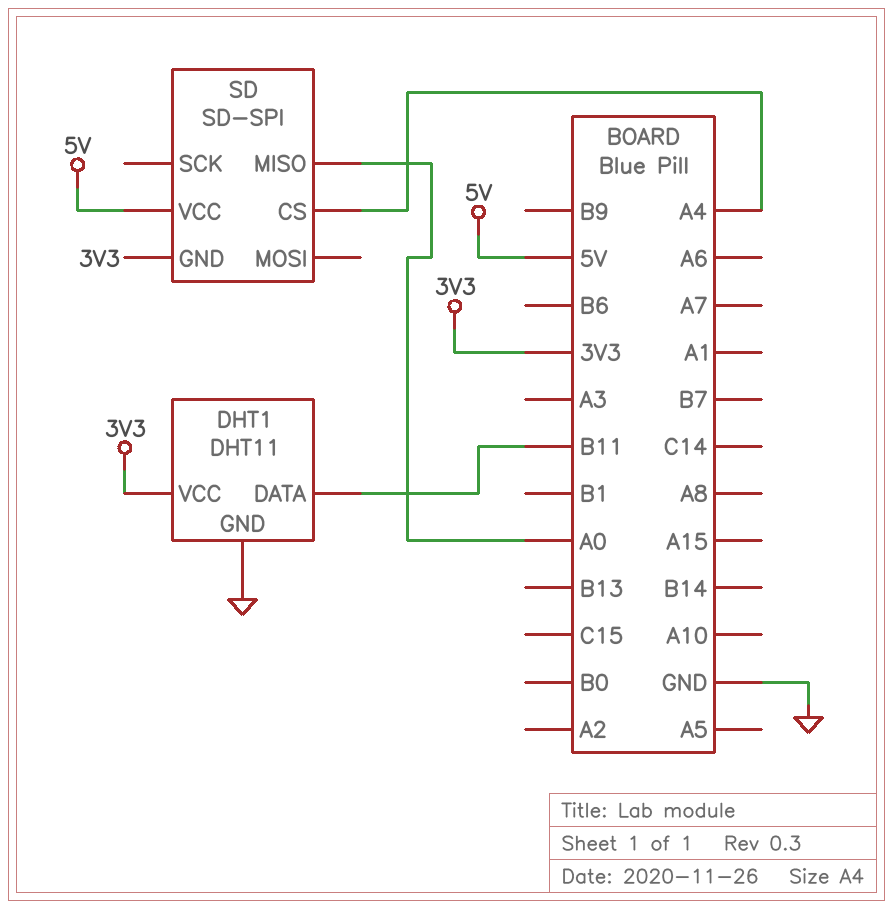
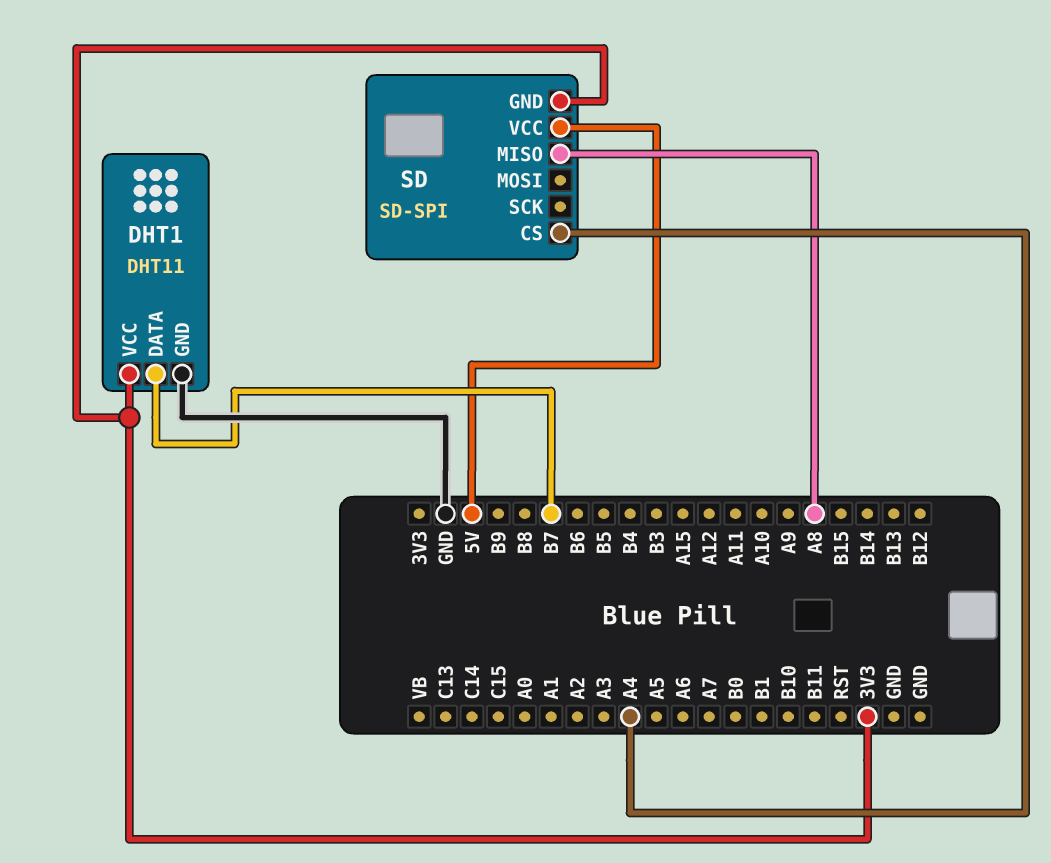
DHT1 pin DATA: B11 -> B7
SD pin MISO: A0 -> A8

